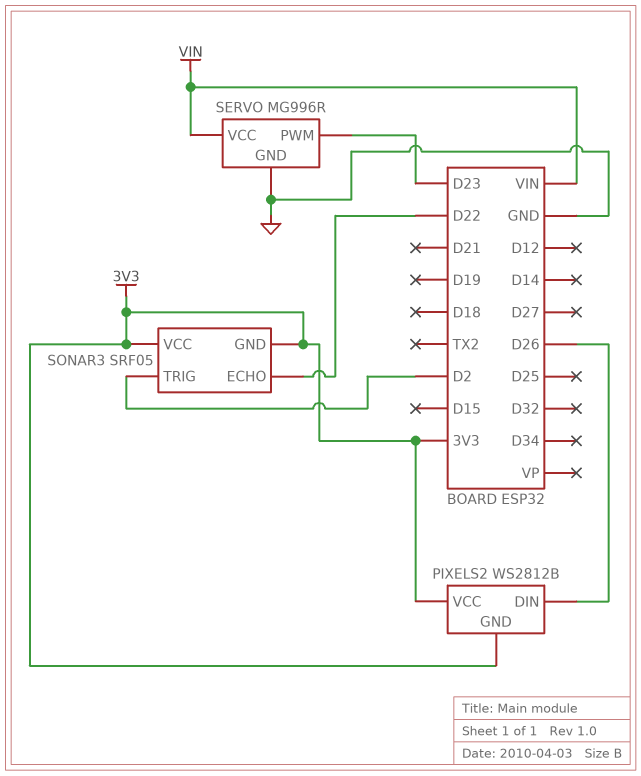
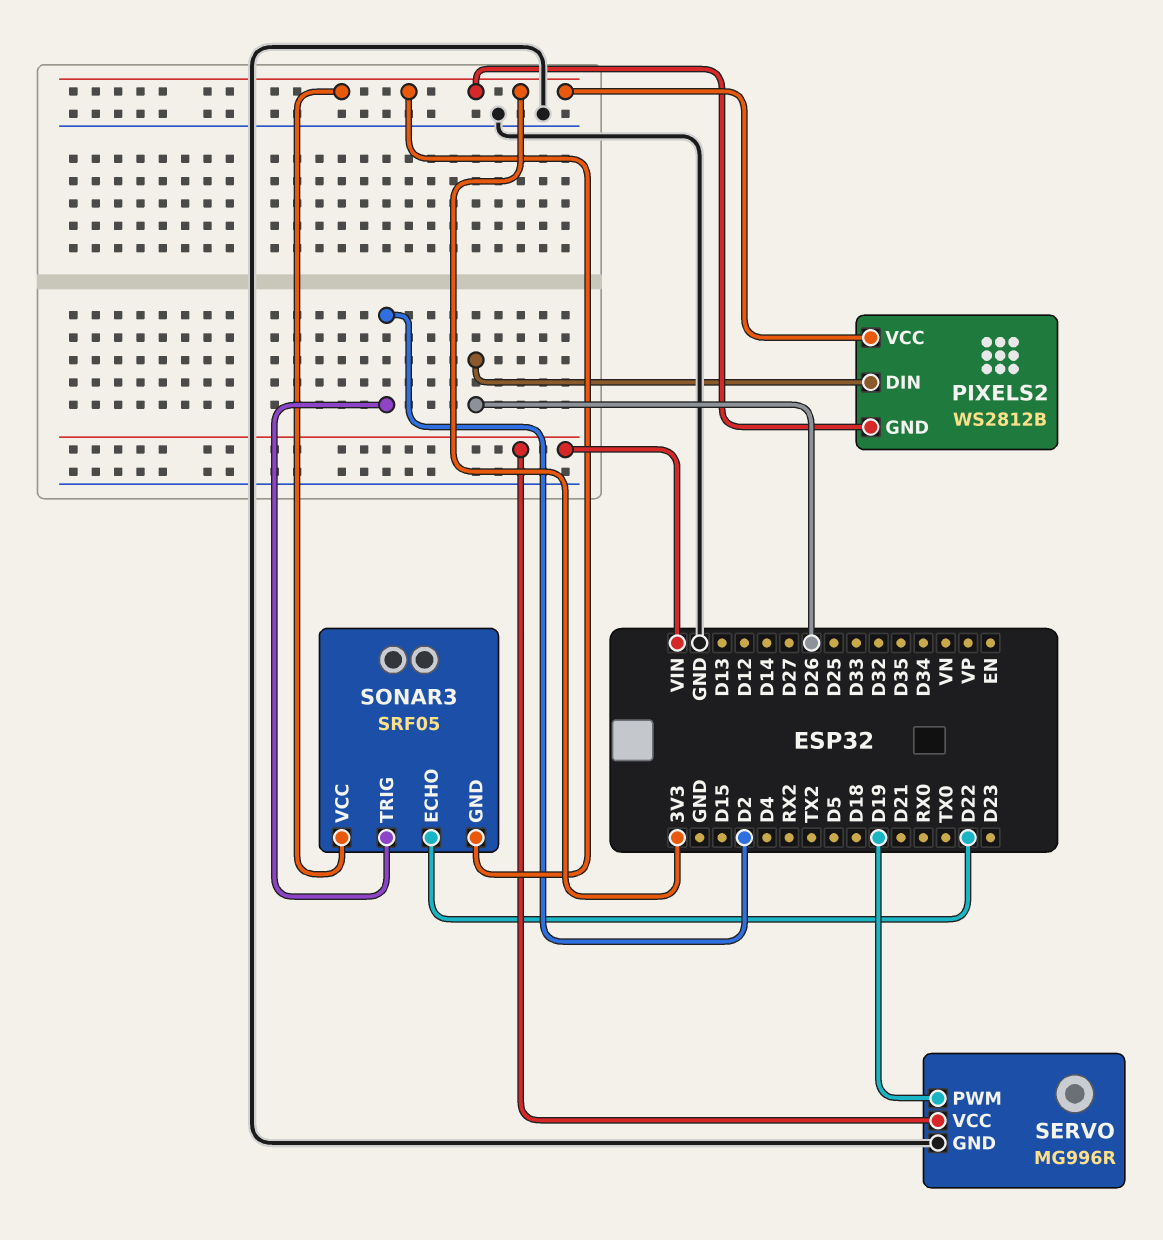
SERVO pin PWM: D23 -> D19

